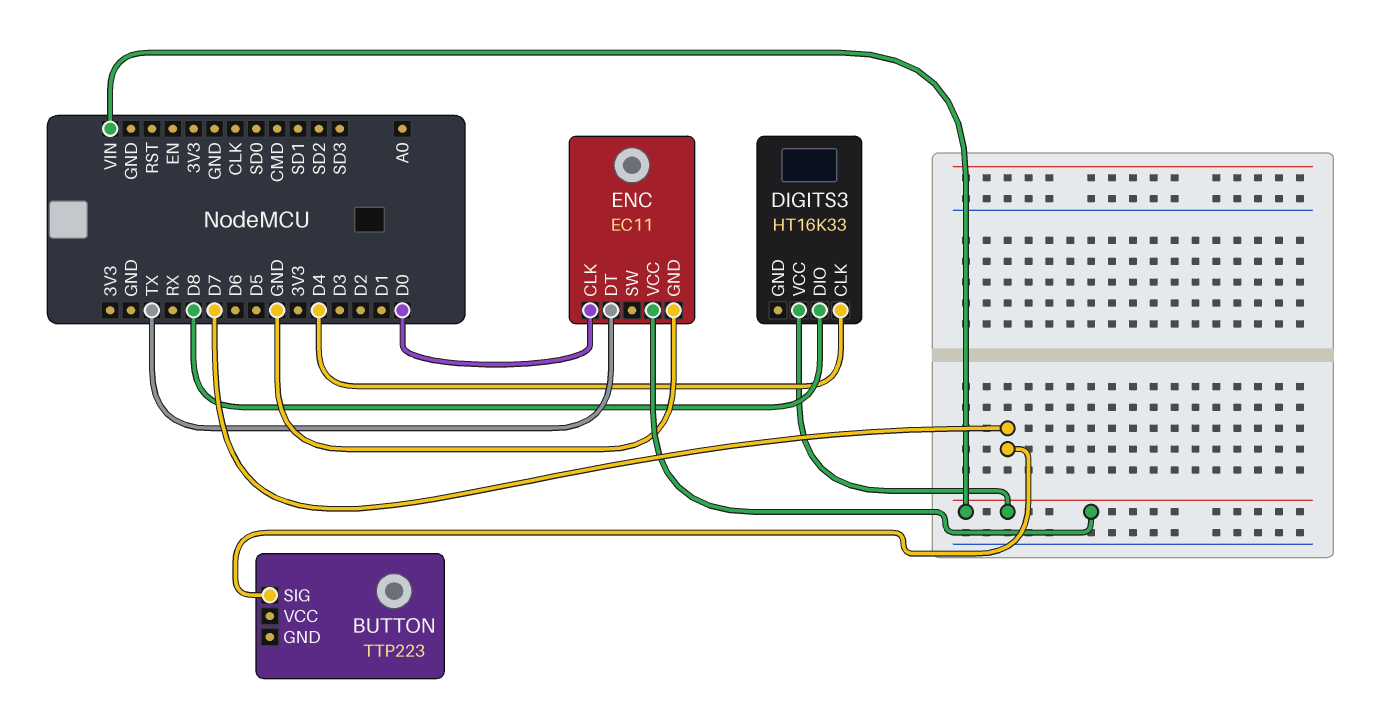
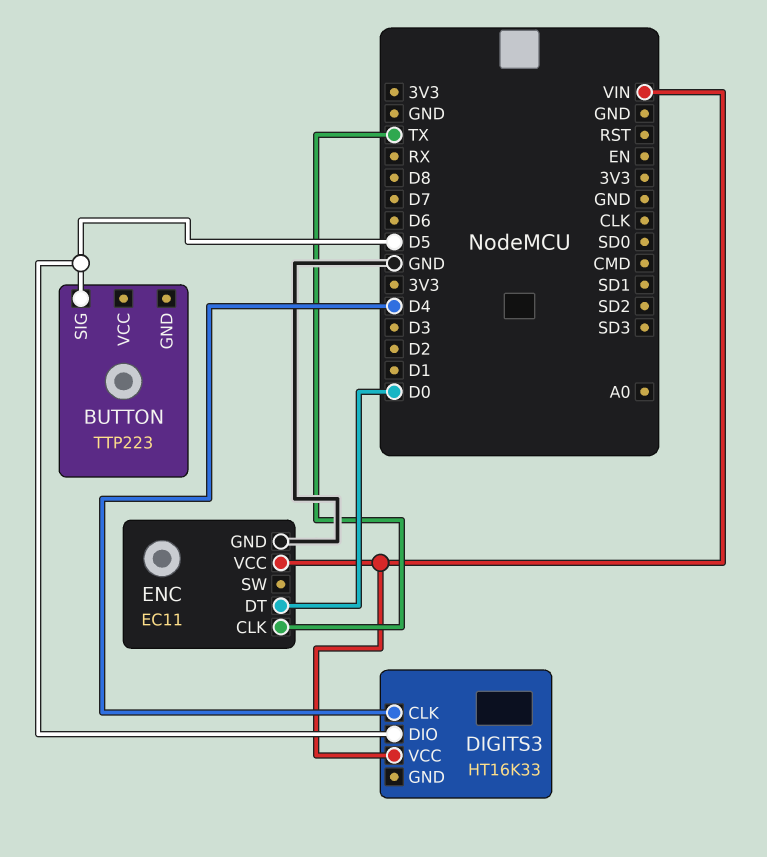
BUTTON pin SIG: D7 -> D5
DIGITS3 pin DIO: D8 -> D5
ENC pin CLK: D0 -> TX
ENC pin DT: TX -> D0

